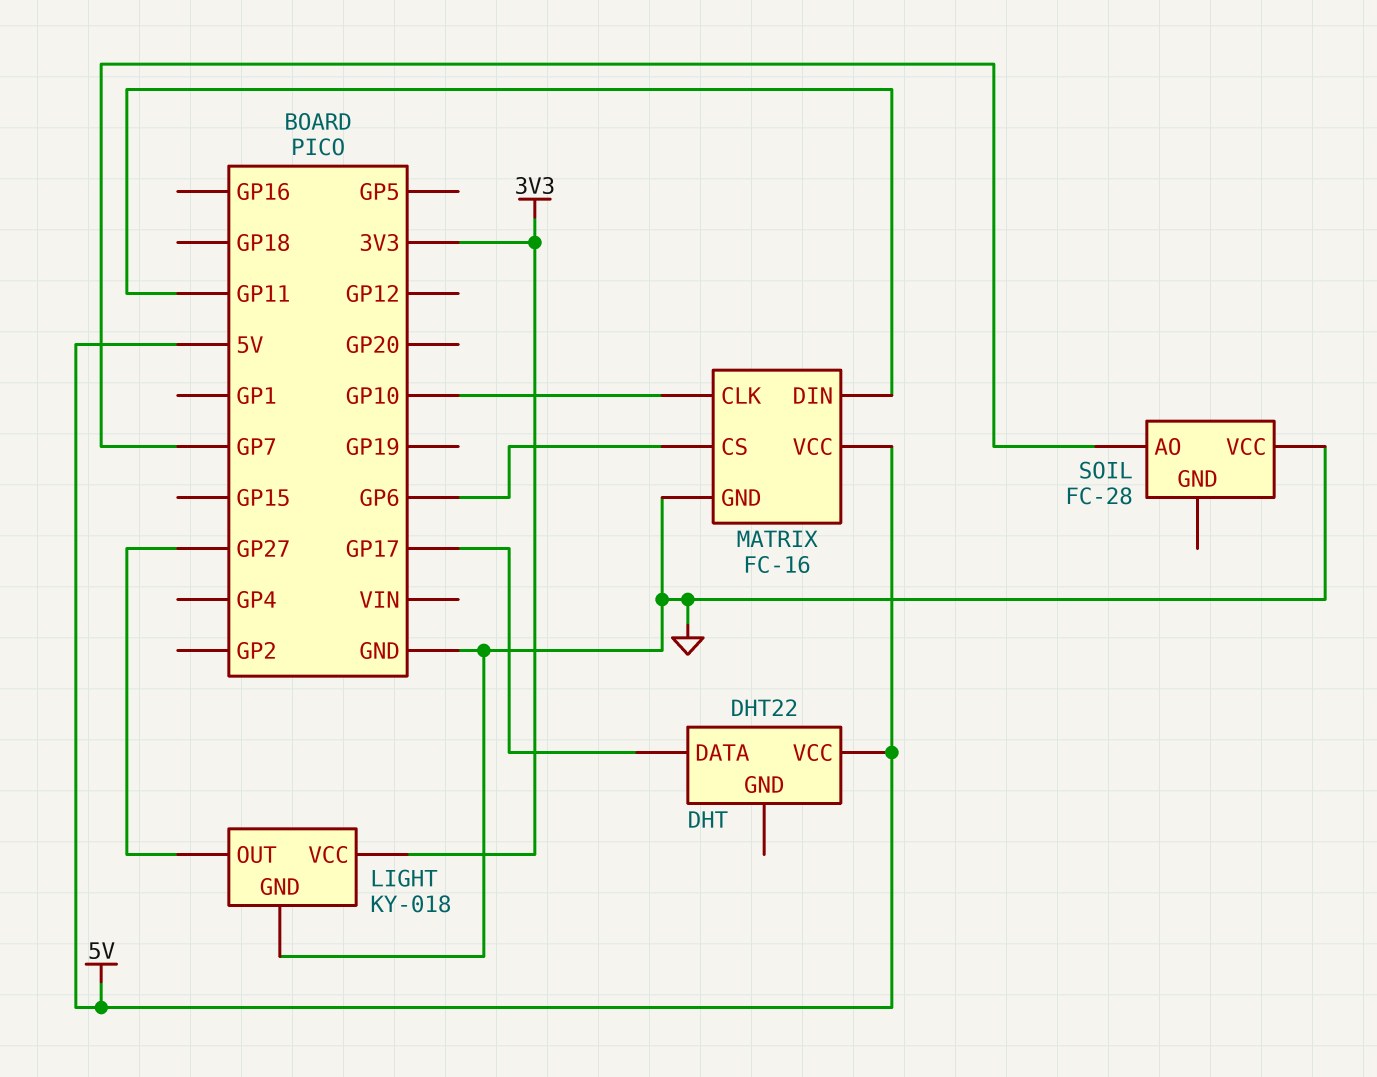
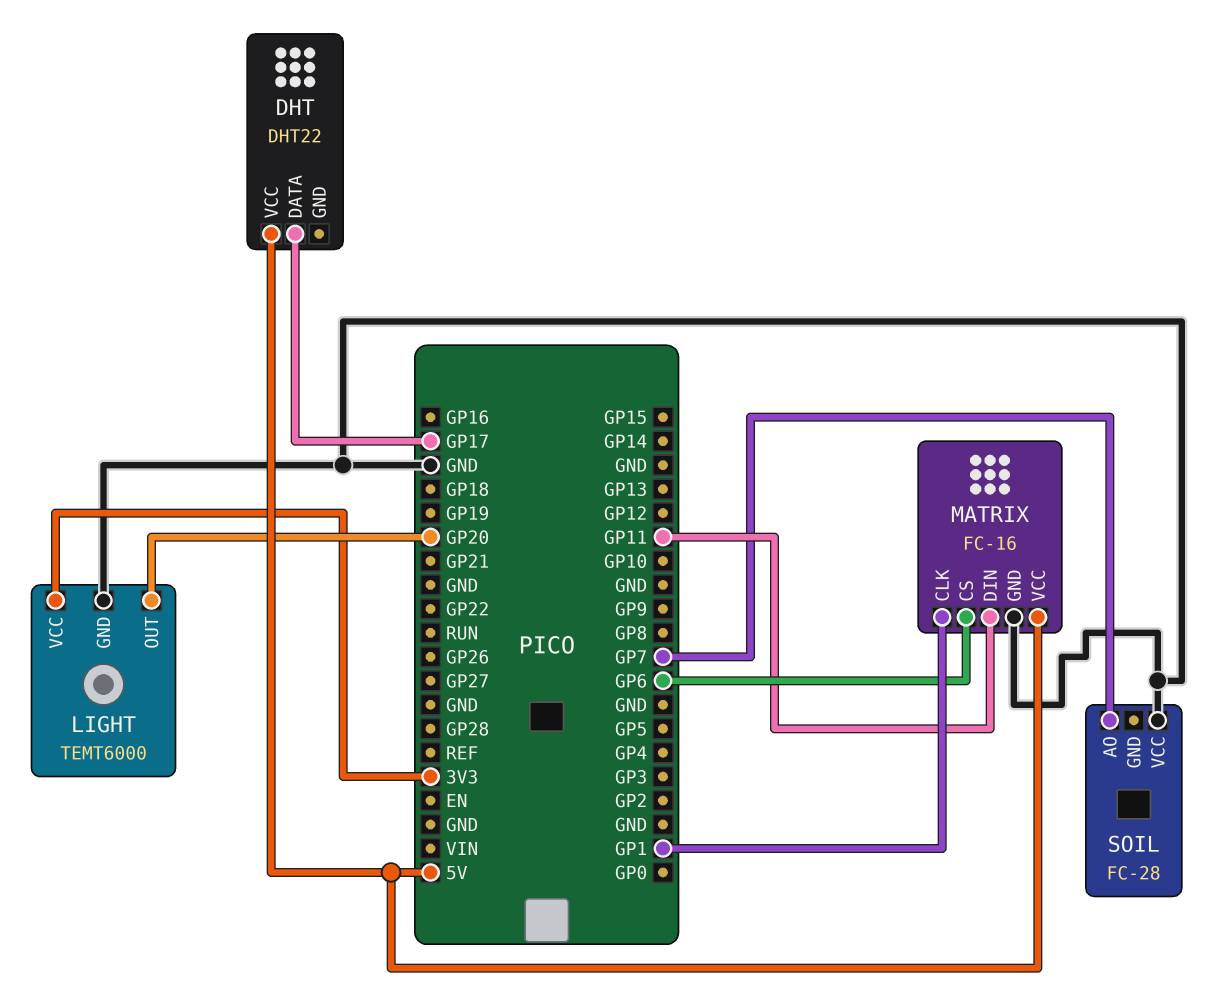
LIGHT: KY-018 -> TEMT6000
LIGHT pin OUT: GP27 -> GP20
MATRIX pin CLK: GP10 -> GP1

